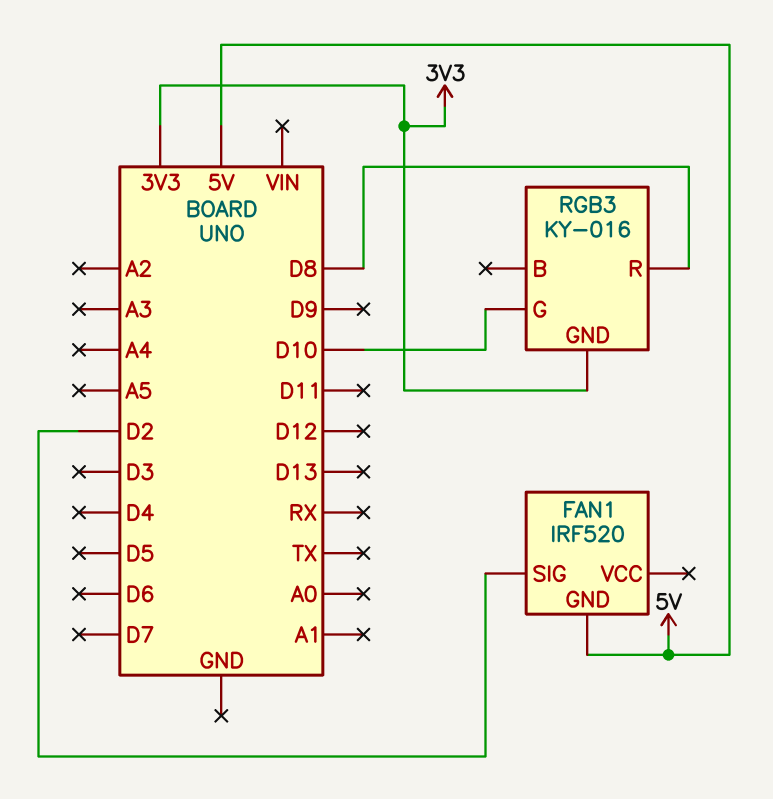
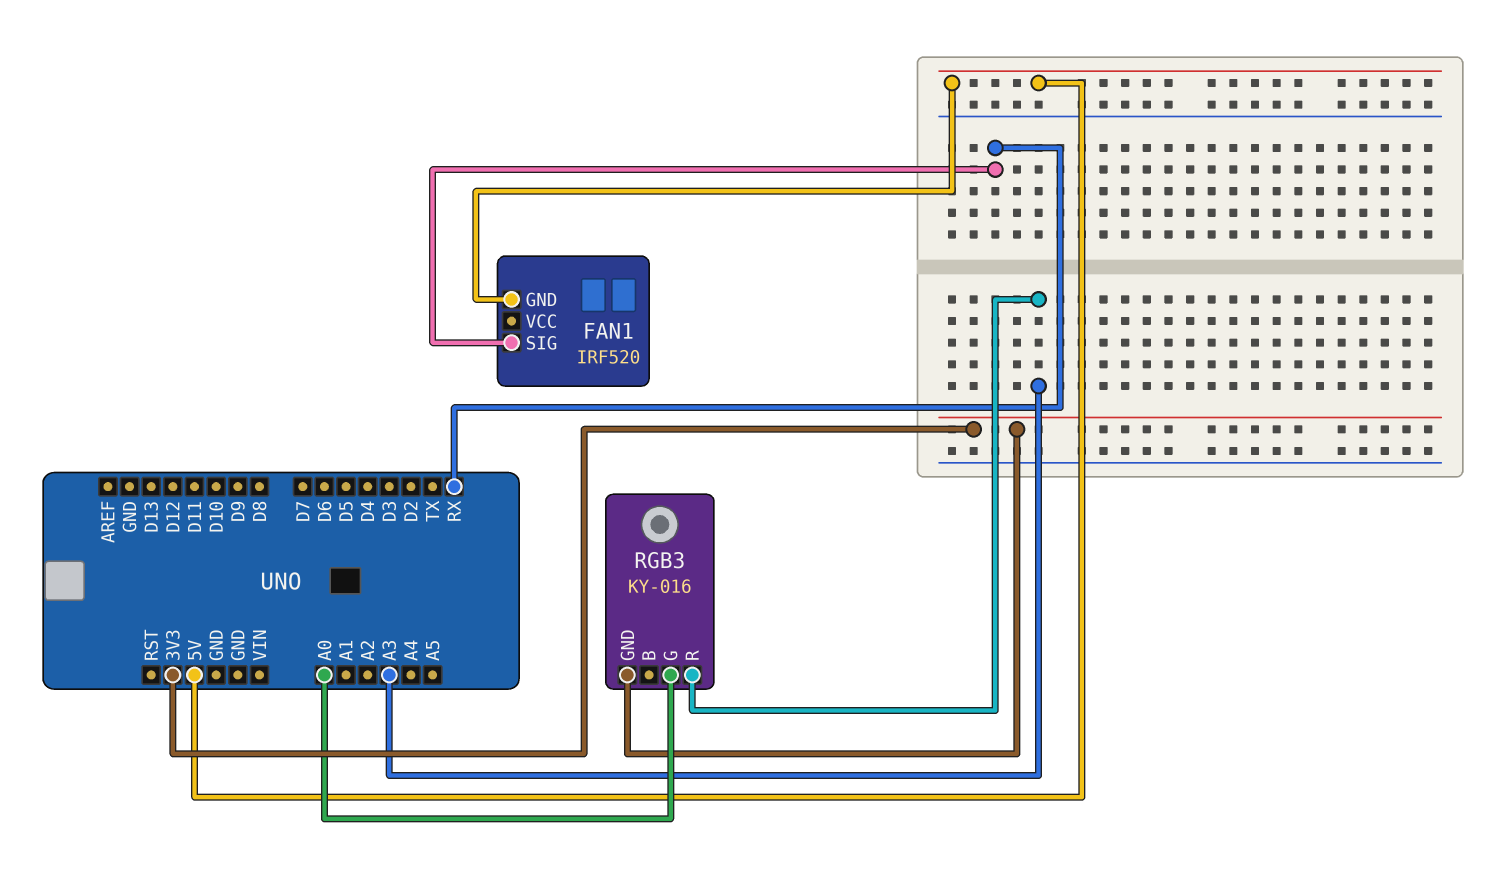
FAN1 pin SIG: D2 -> RX
RGB3 pin G: D10 -> A0
RGB3 pin R: D8 -> A3

